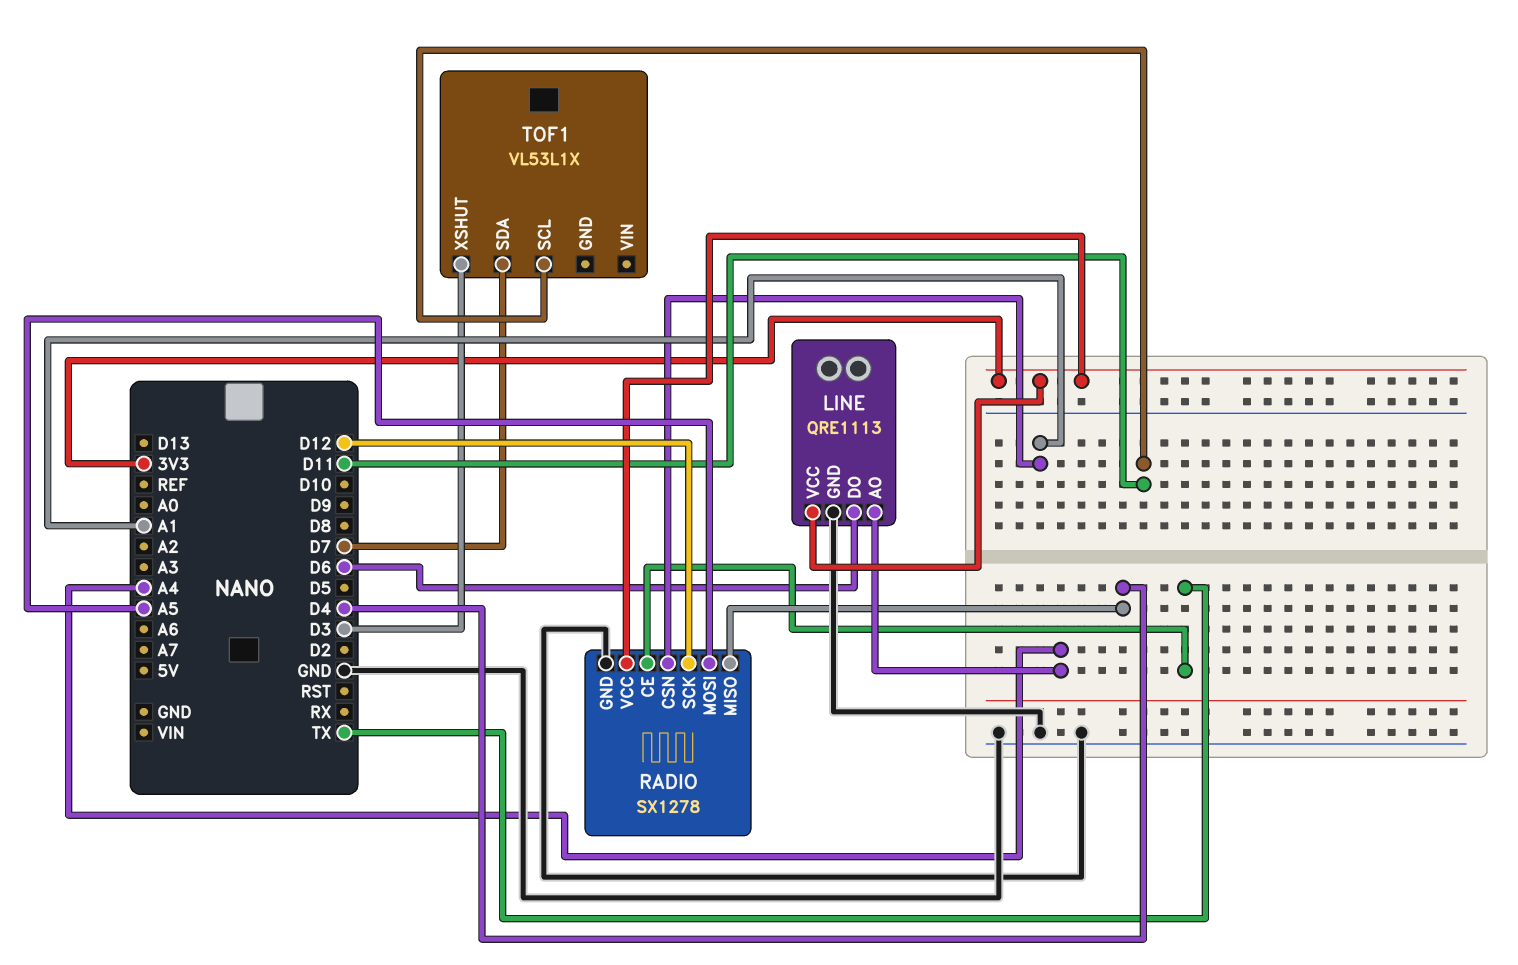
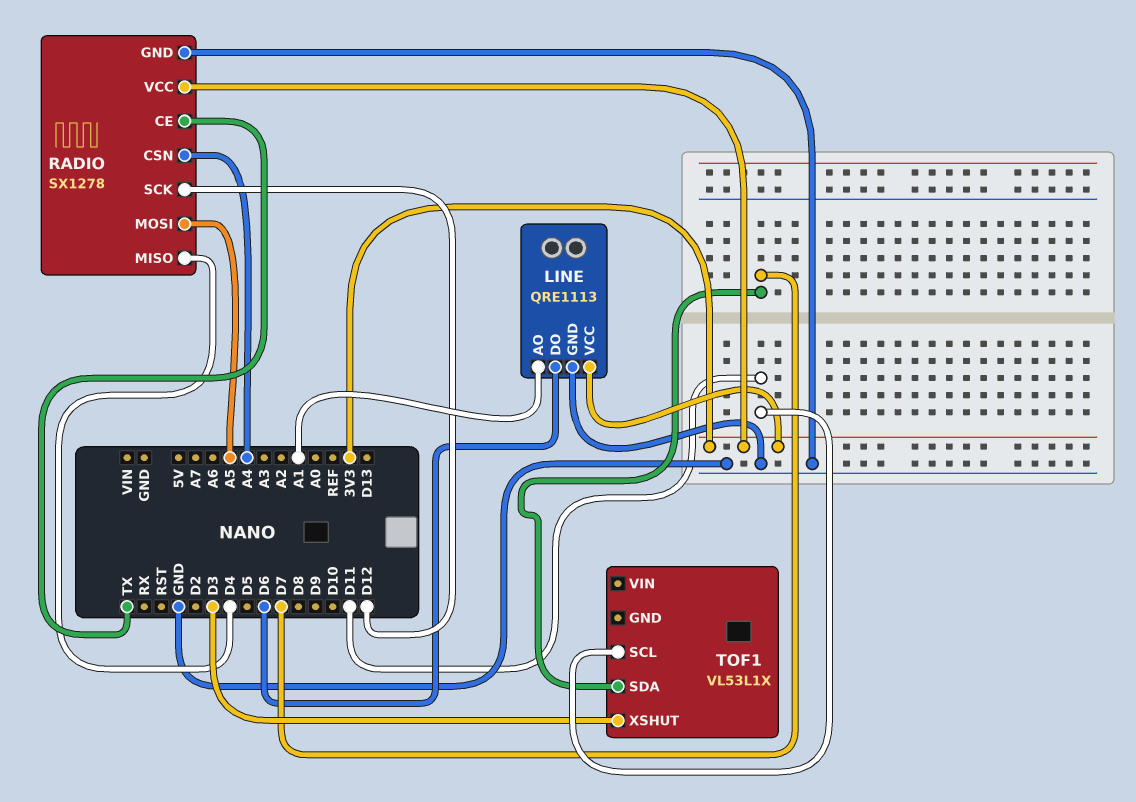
LINE pin AO: A4 -> A1
RADIO pin CSN: A1 -> A4

